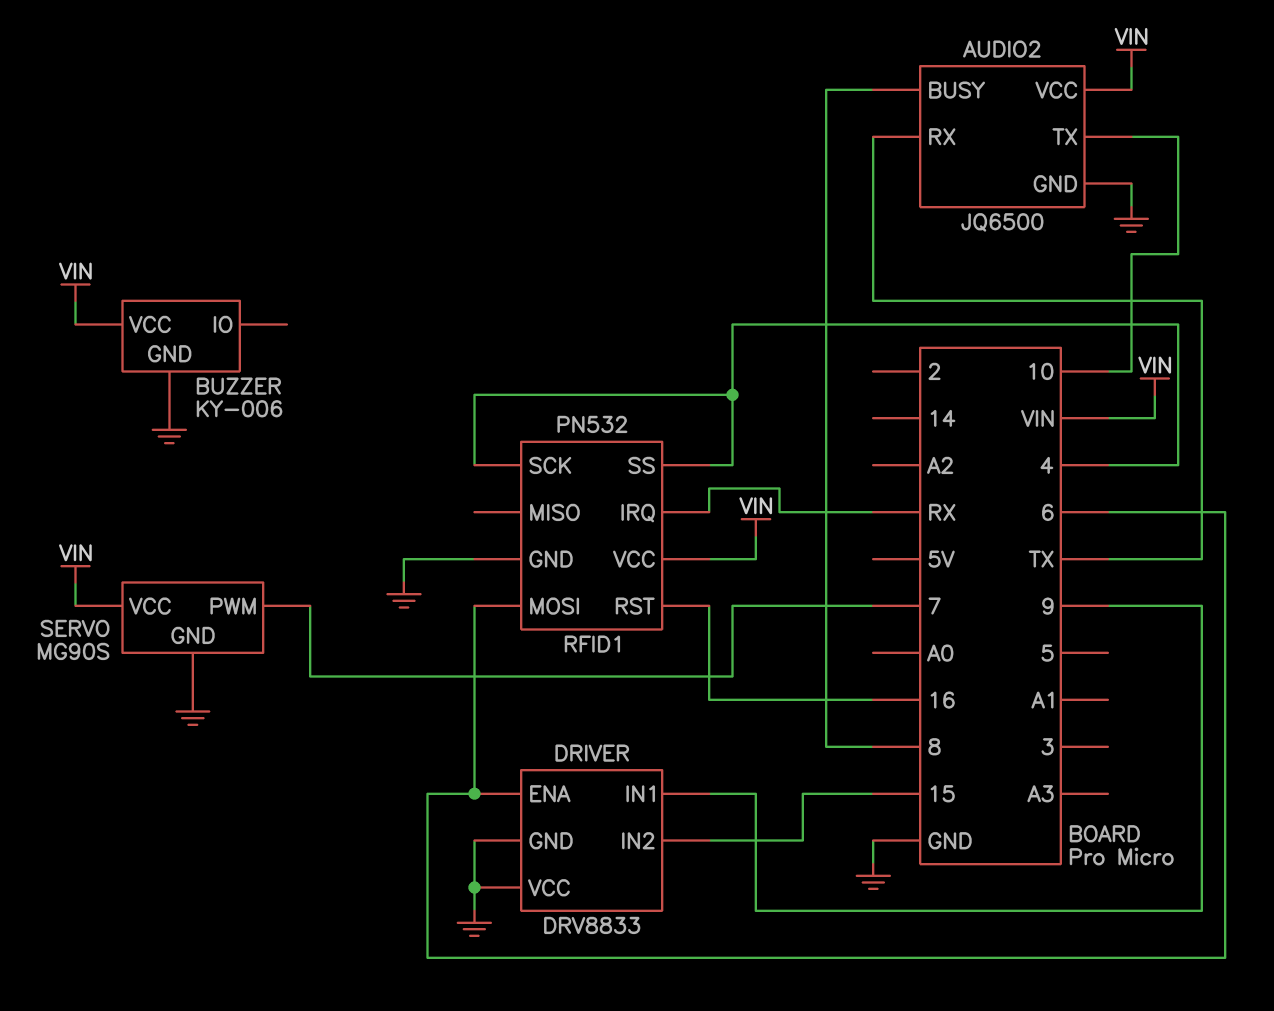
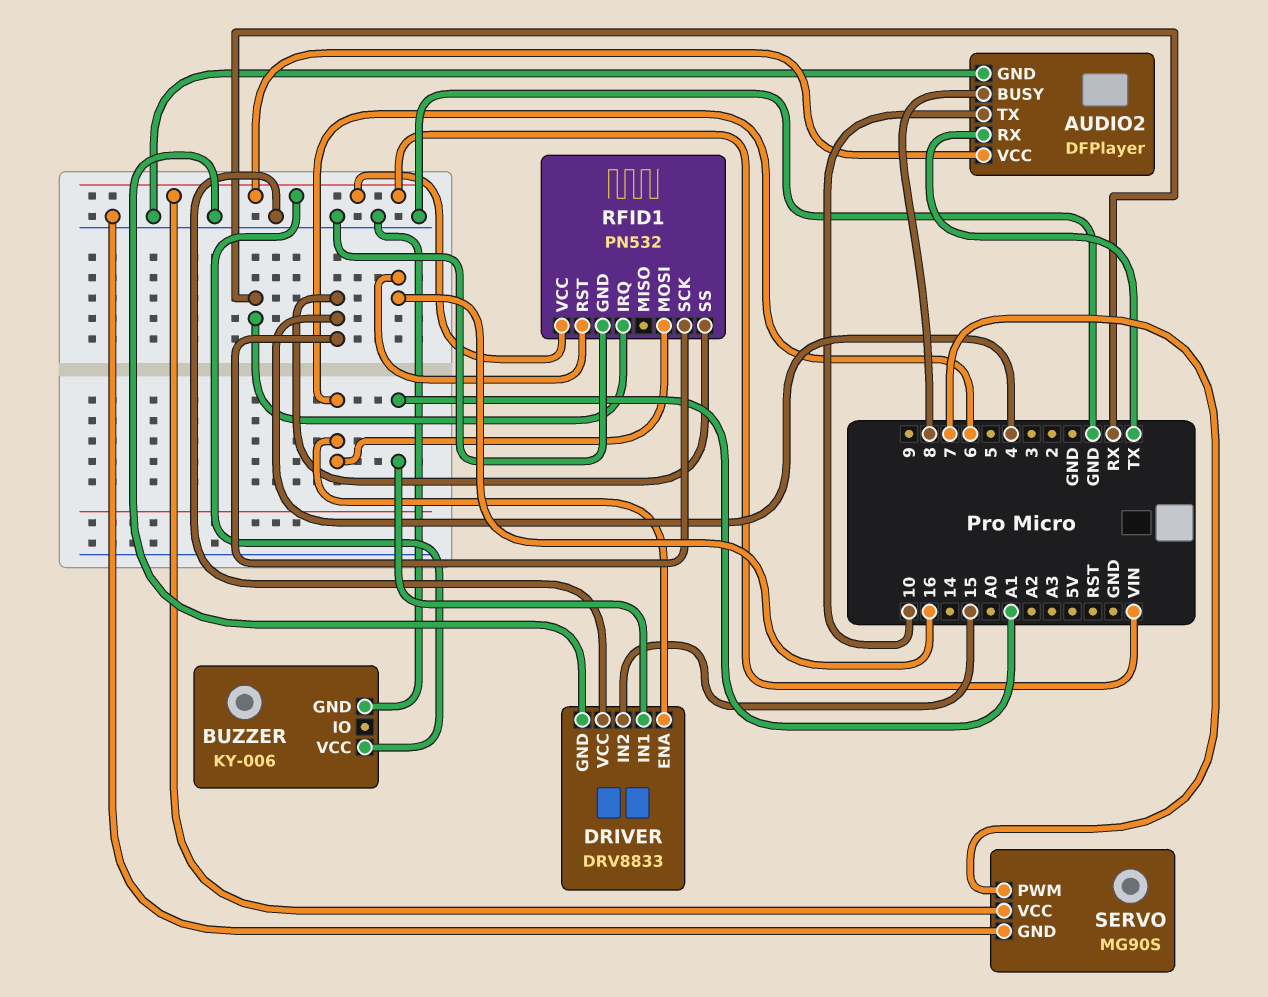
AUDIO2: JQ6500 -> DFPlayer
DRIVER pin IN1: 9 -> A1

